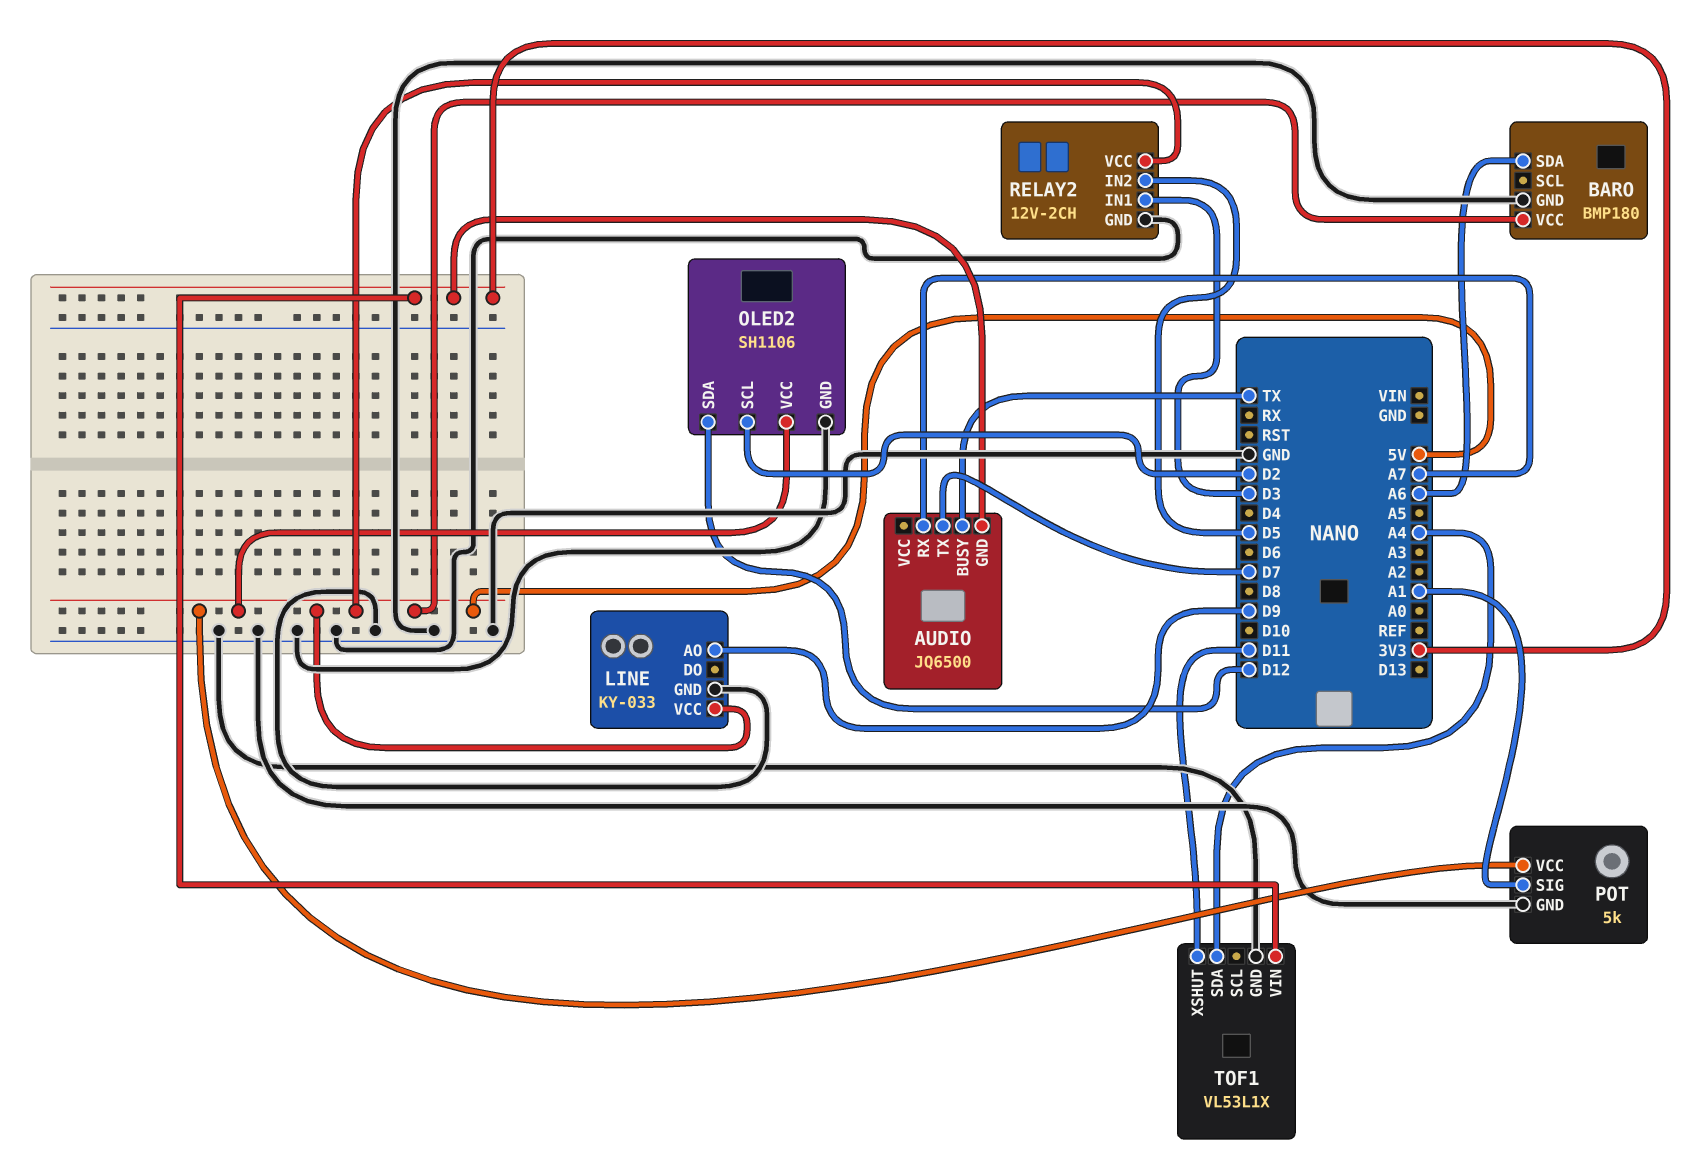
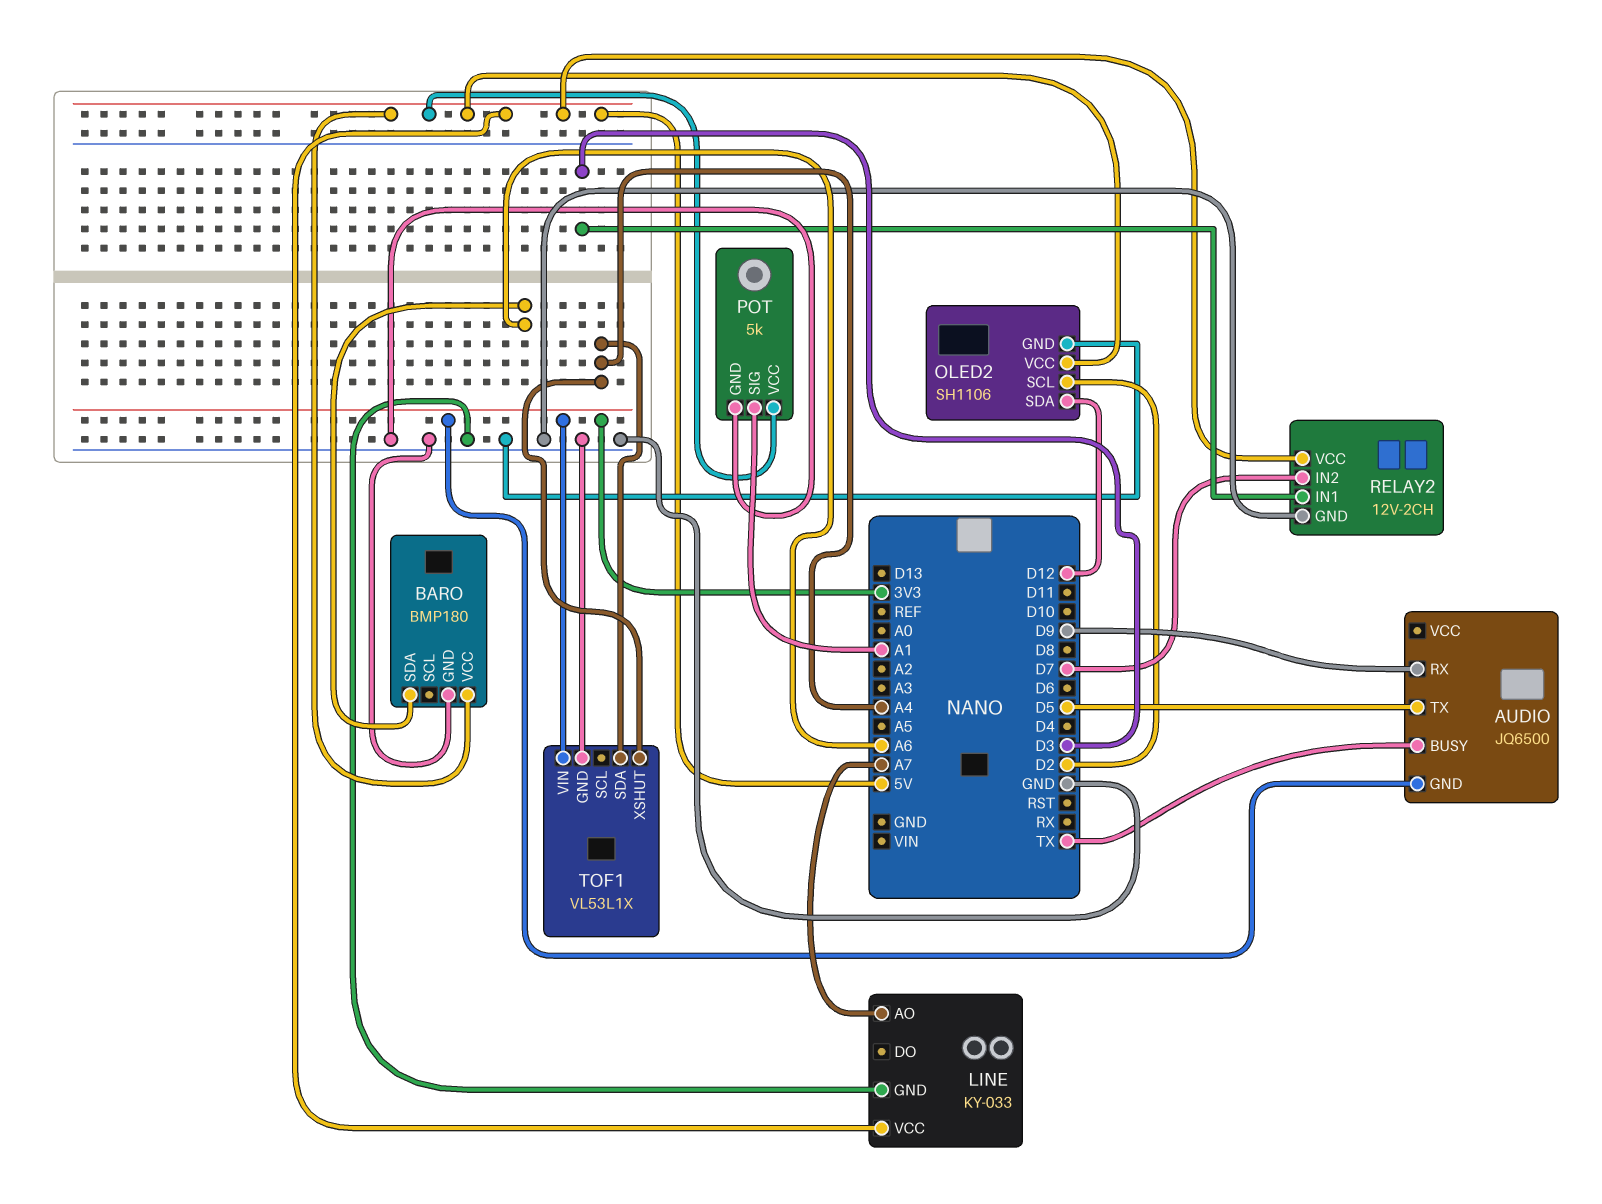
AUDIO pin RX: A7 -> D9
AUDIO pin TX: D7 -> D5
LINE pin AO: D9 -> A7
RELAY2 pin IN2: D5 -> D7
TOF1 pin XSHUT: D11 -> A4

